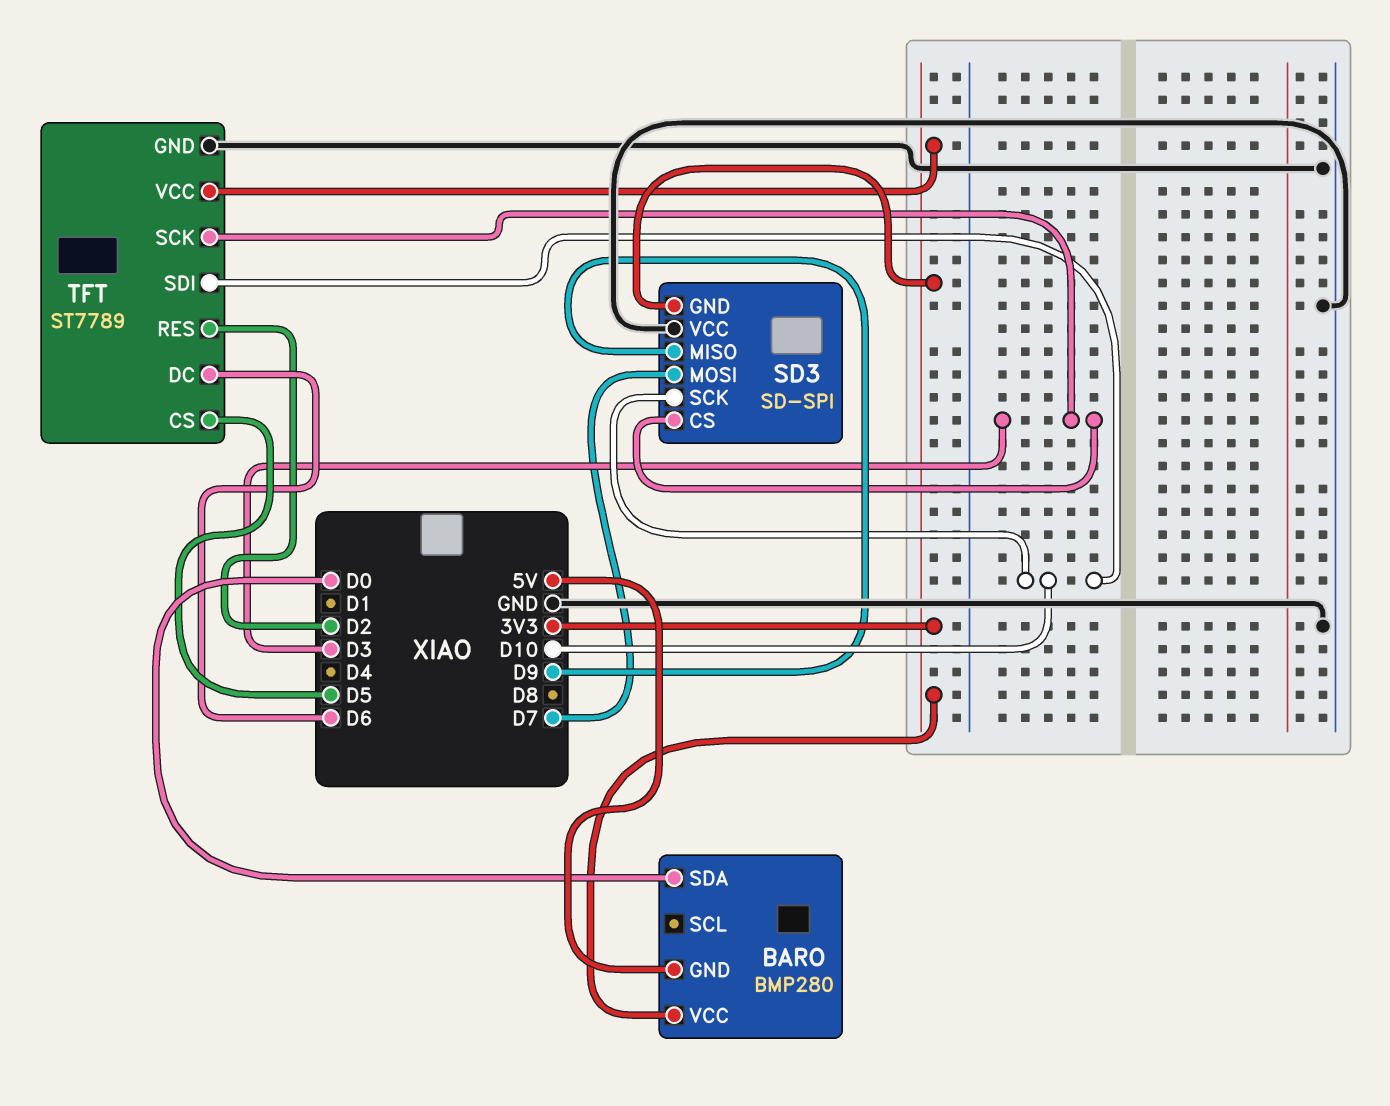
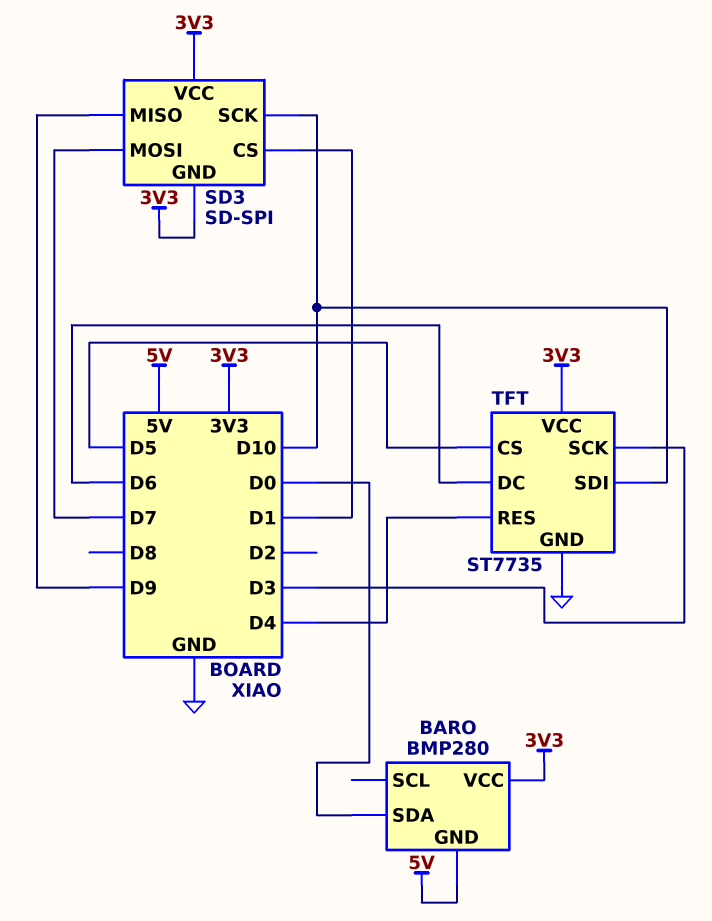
SD3 pin CS: D3 -> D1
SD3 pin VCC: GND -> 3V3
TFT: ST7789 -> ST7735
TFT pin RES: D2 -> D4

